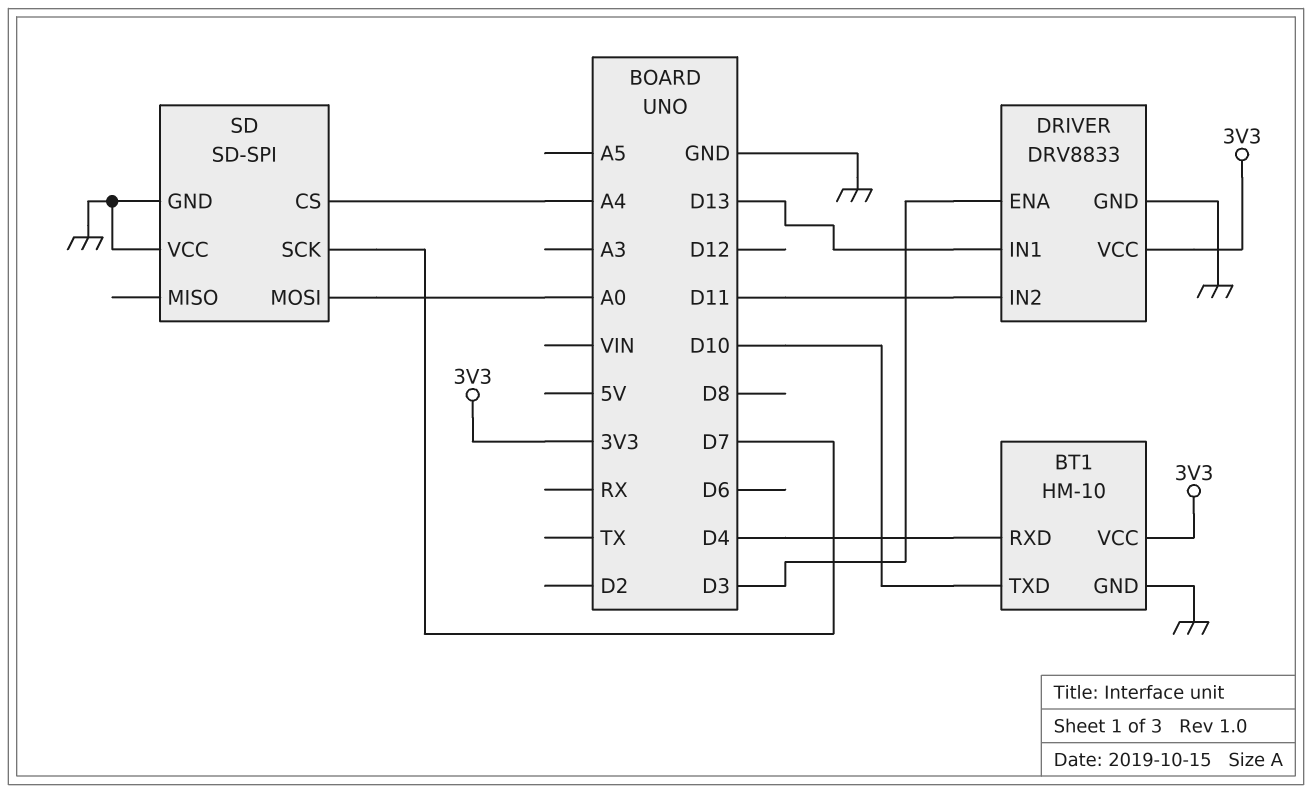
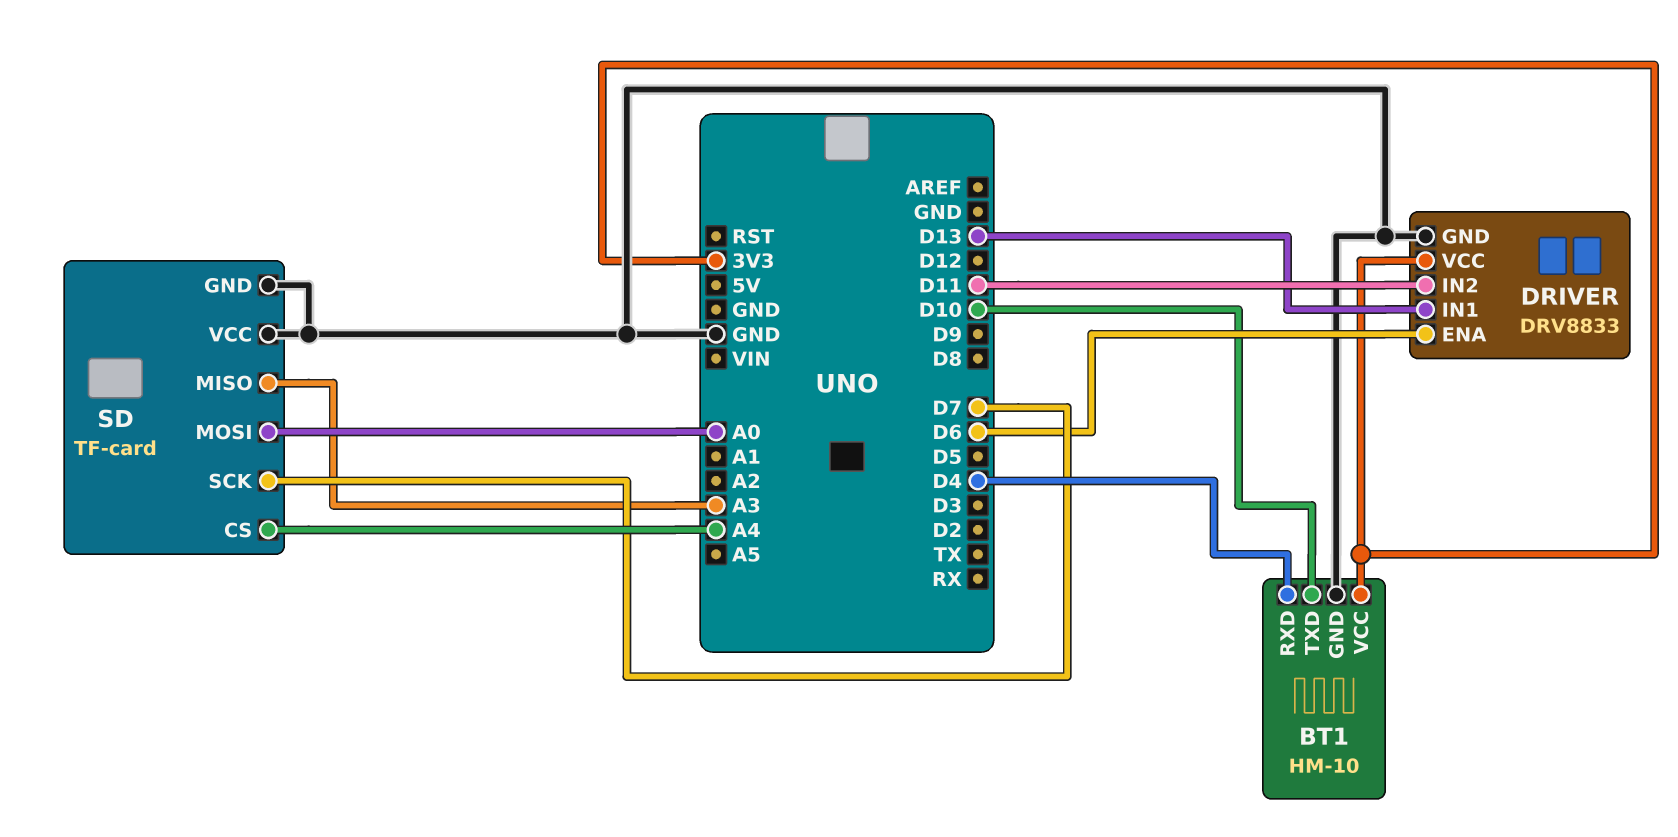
DRIVER pin ENA: D3 -> D6
SD: SD-SPI -> TF-card
SD pin MISO: none -> A3

